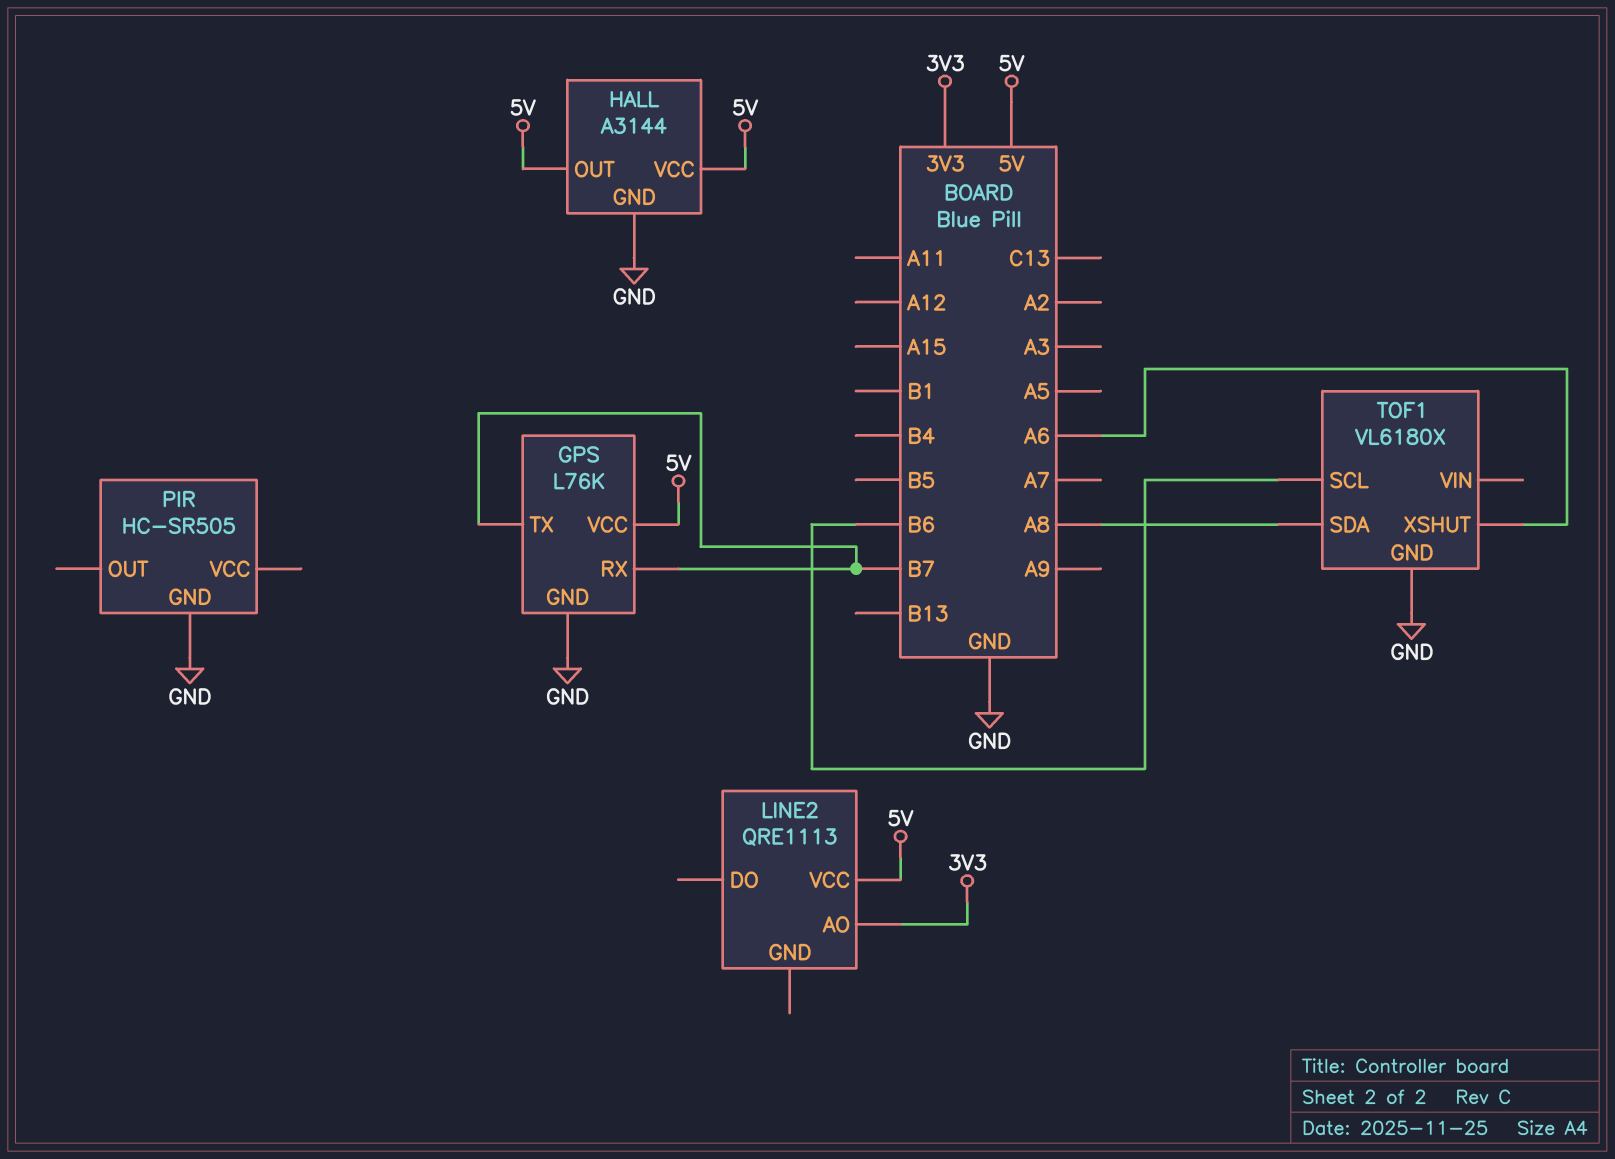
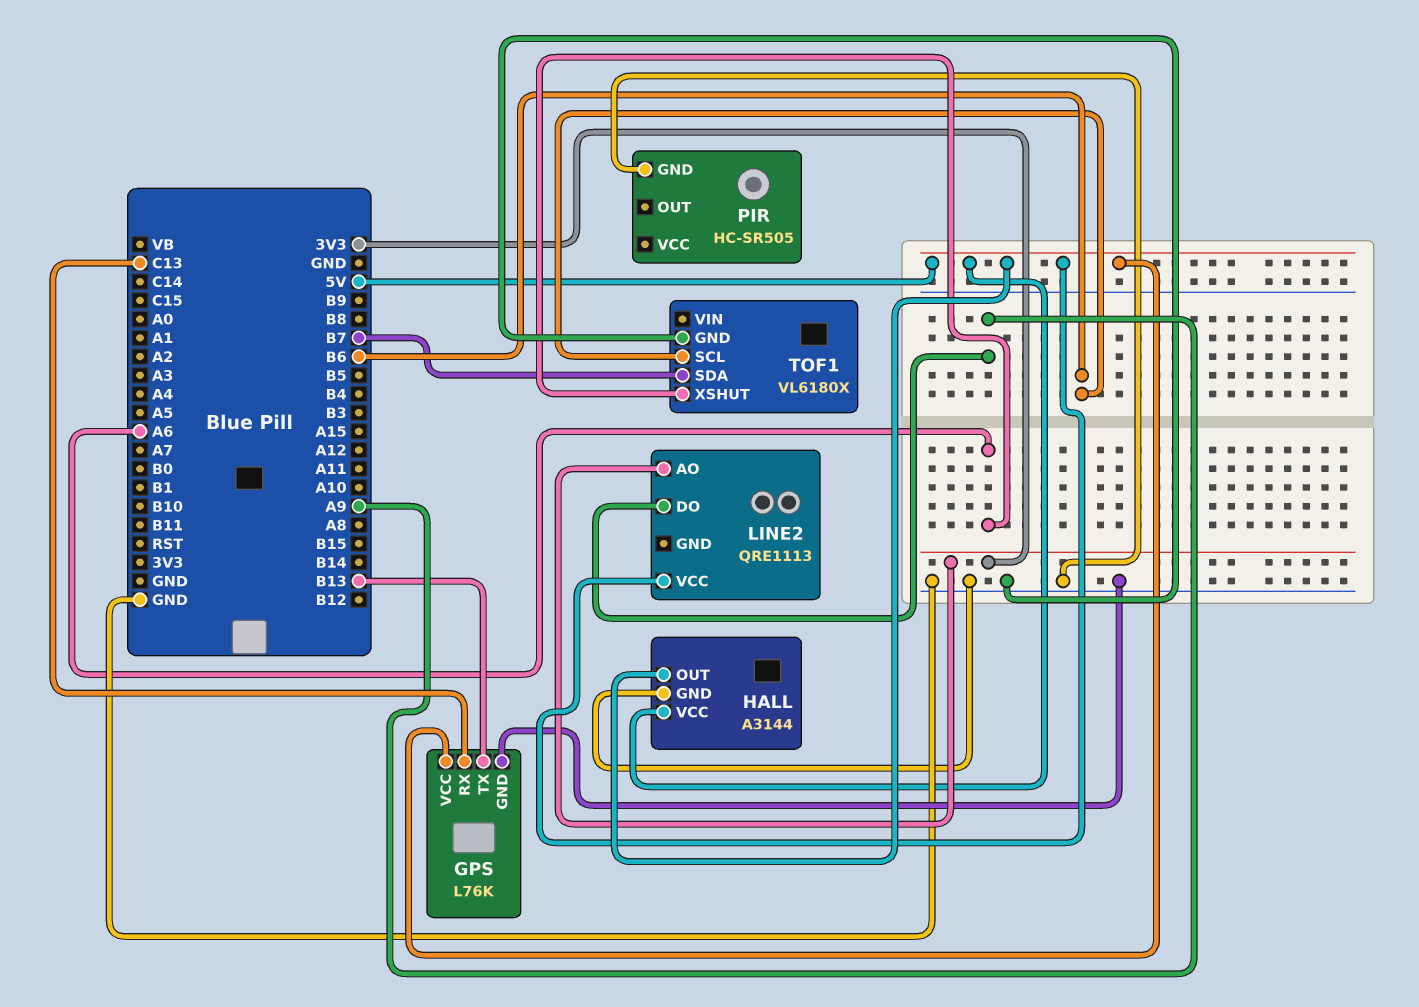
GPS pin RX: B7 -> C13
GPS pin TX: B7 -> B13
LINE2 pin DO: none -> A9
TOF1 pin SDA: A8 -> B7

